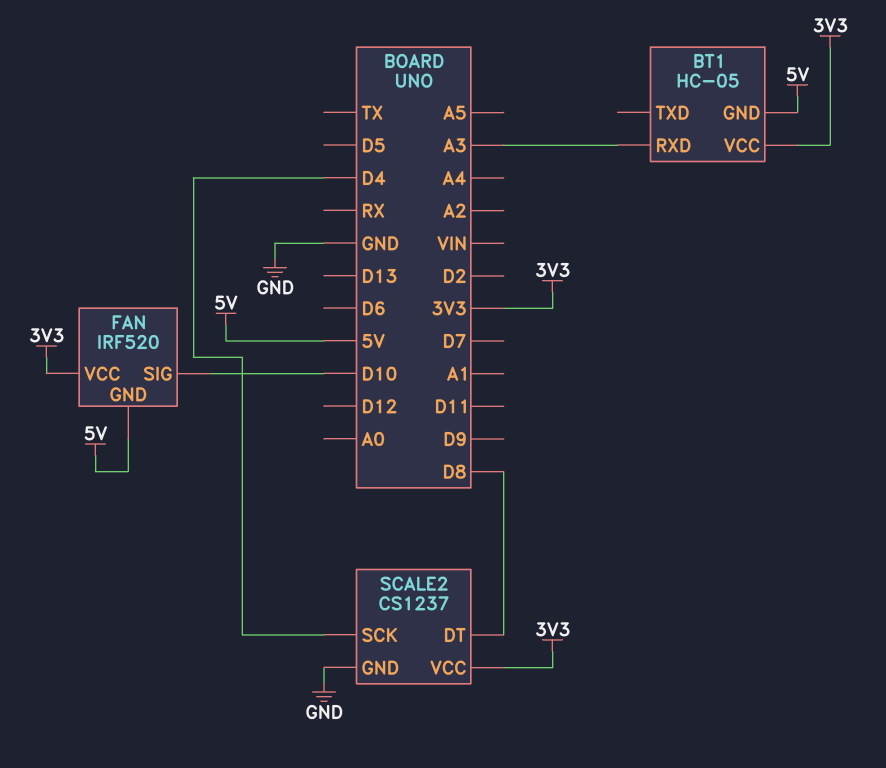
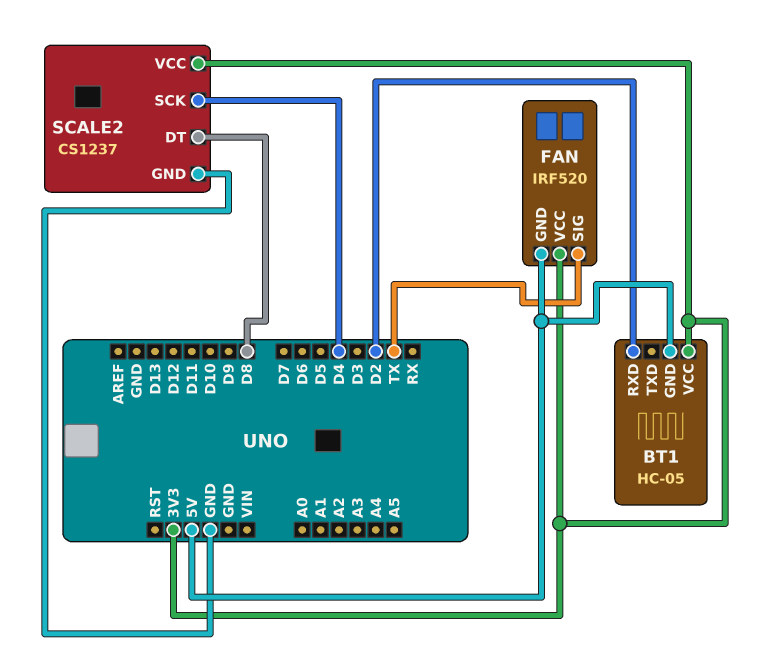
BT1 pin RXD: A3 -> D2
FAN pin SIG: D10 -> TX

